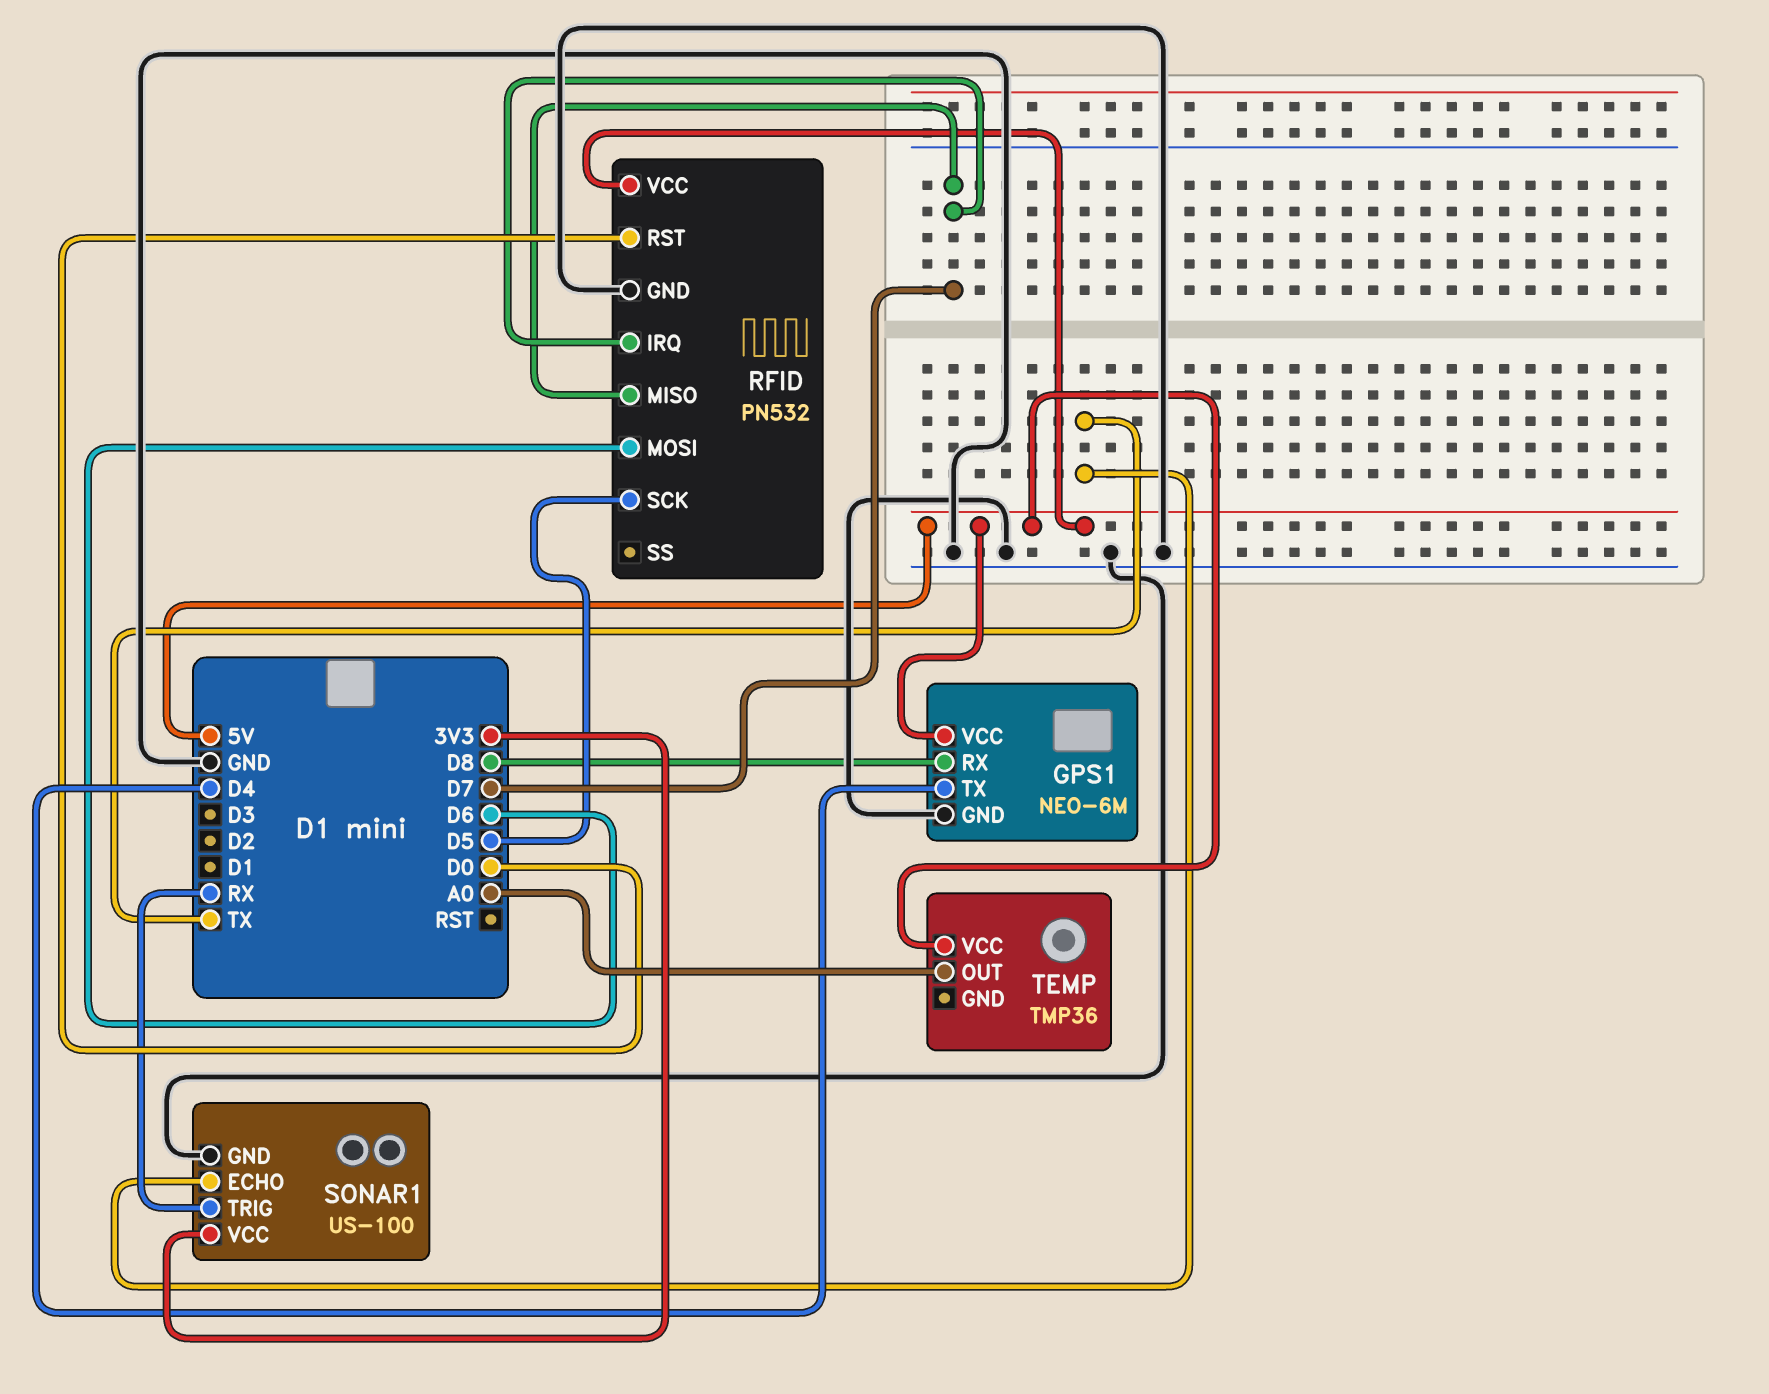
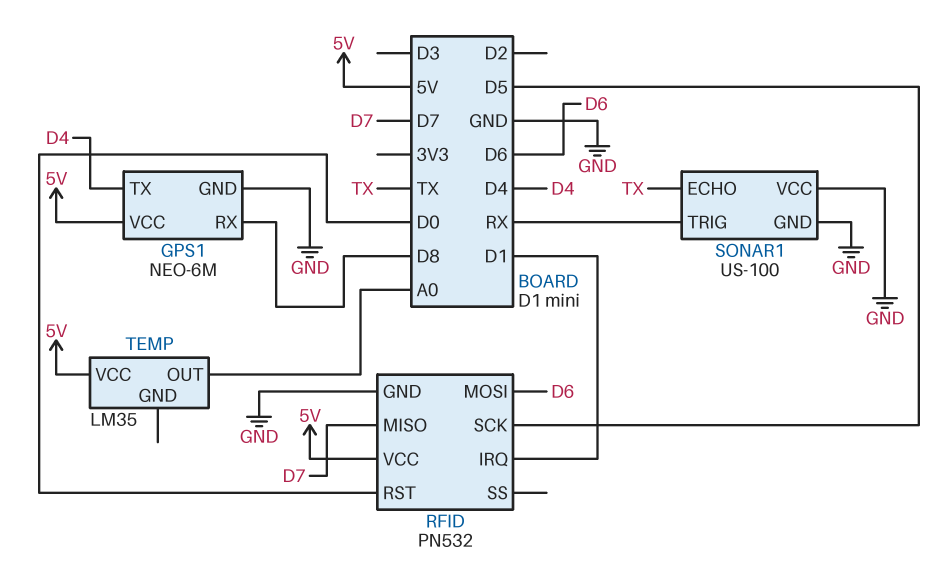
RFID pin IRQ: D7 -> D1
SONAR1 pin VCC: 3V3 -> GND
TEMP: TMP36 -> LM35

